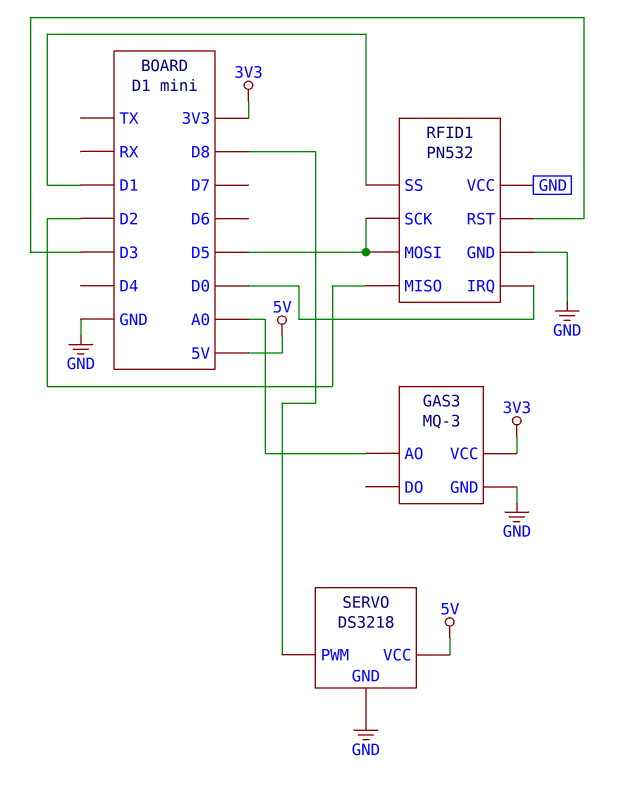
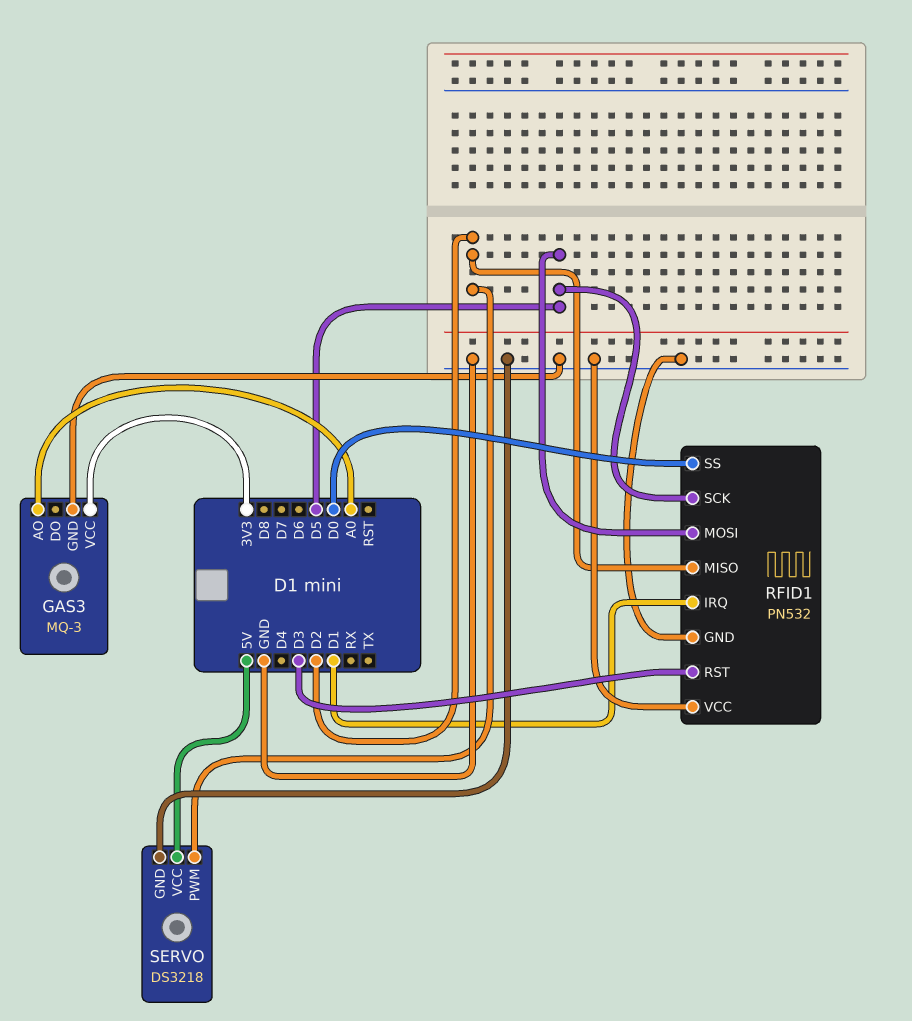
RFID1 pin IRQ: D0 -> D1
RFID1 pin SS: D1 -> D0
SERVO pin PWM: D8 -> D2

